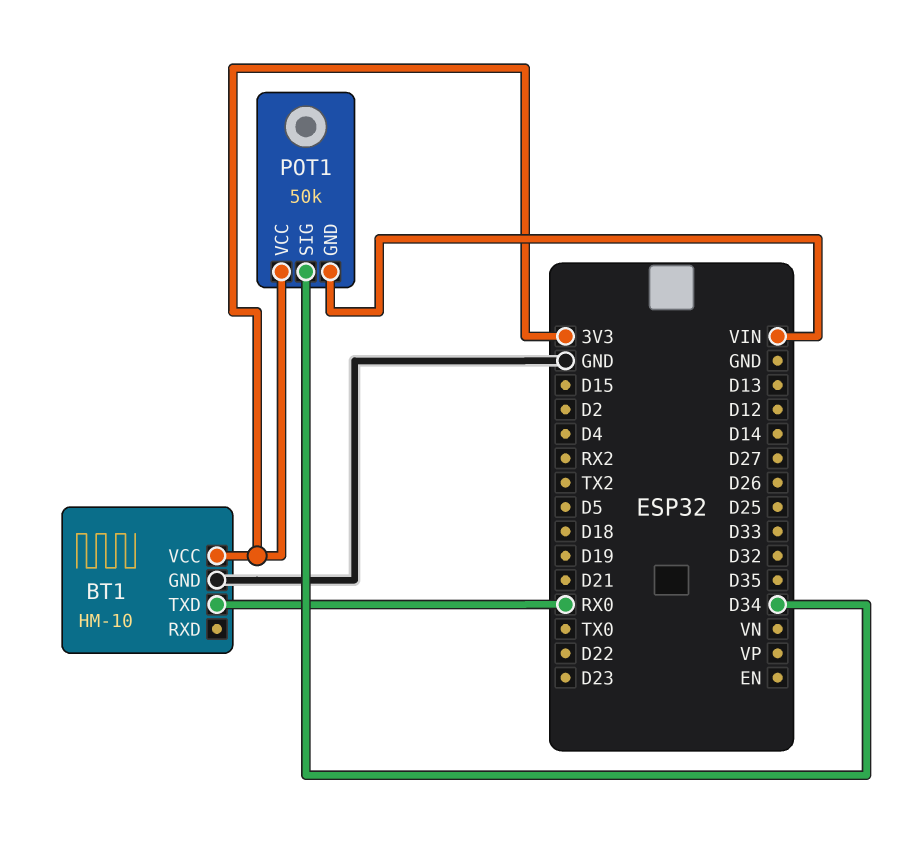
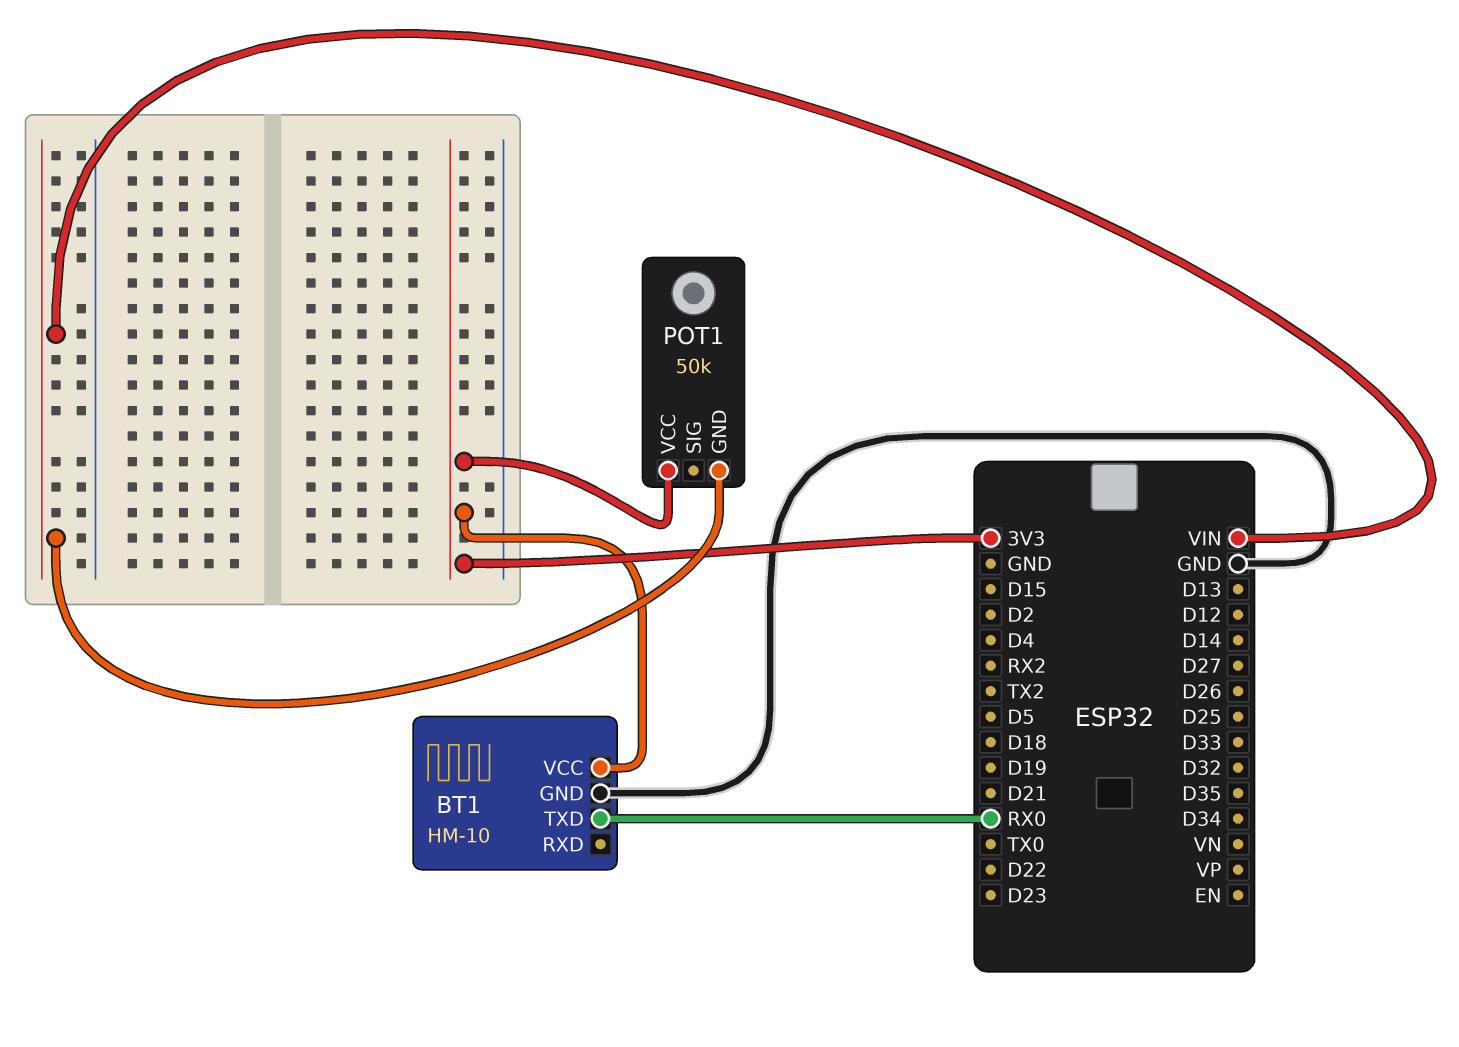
POT1 pin SIG: D34 -> none

